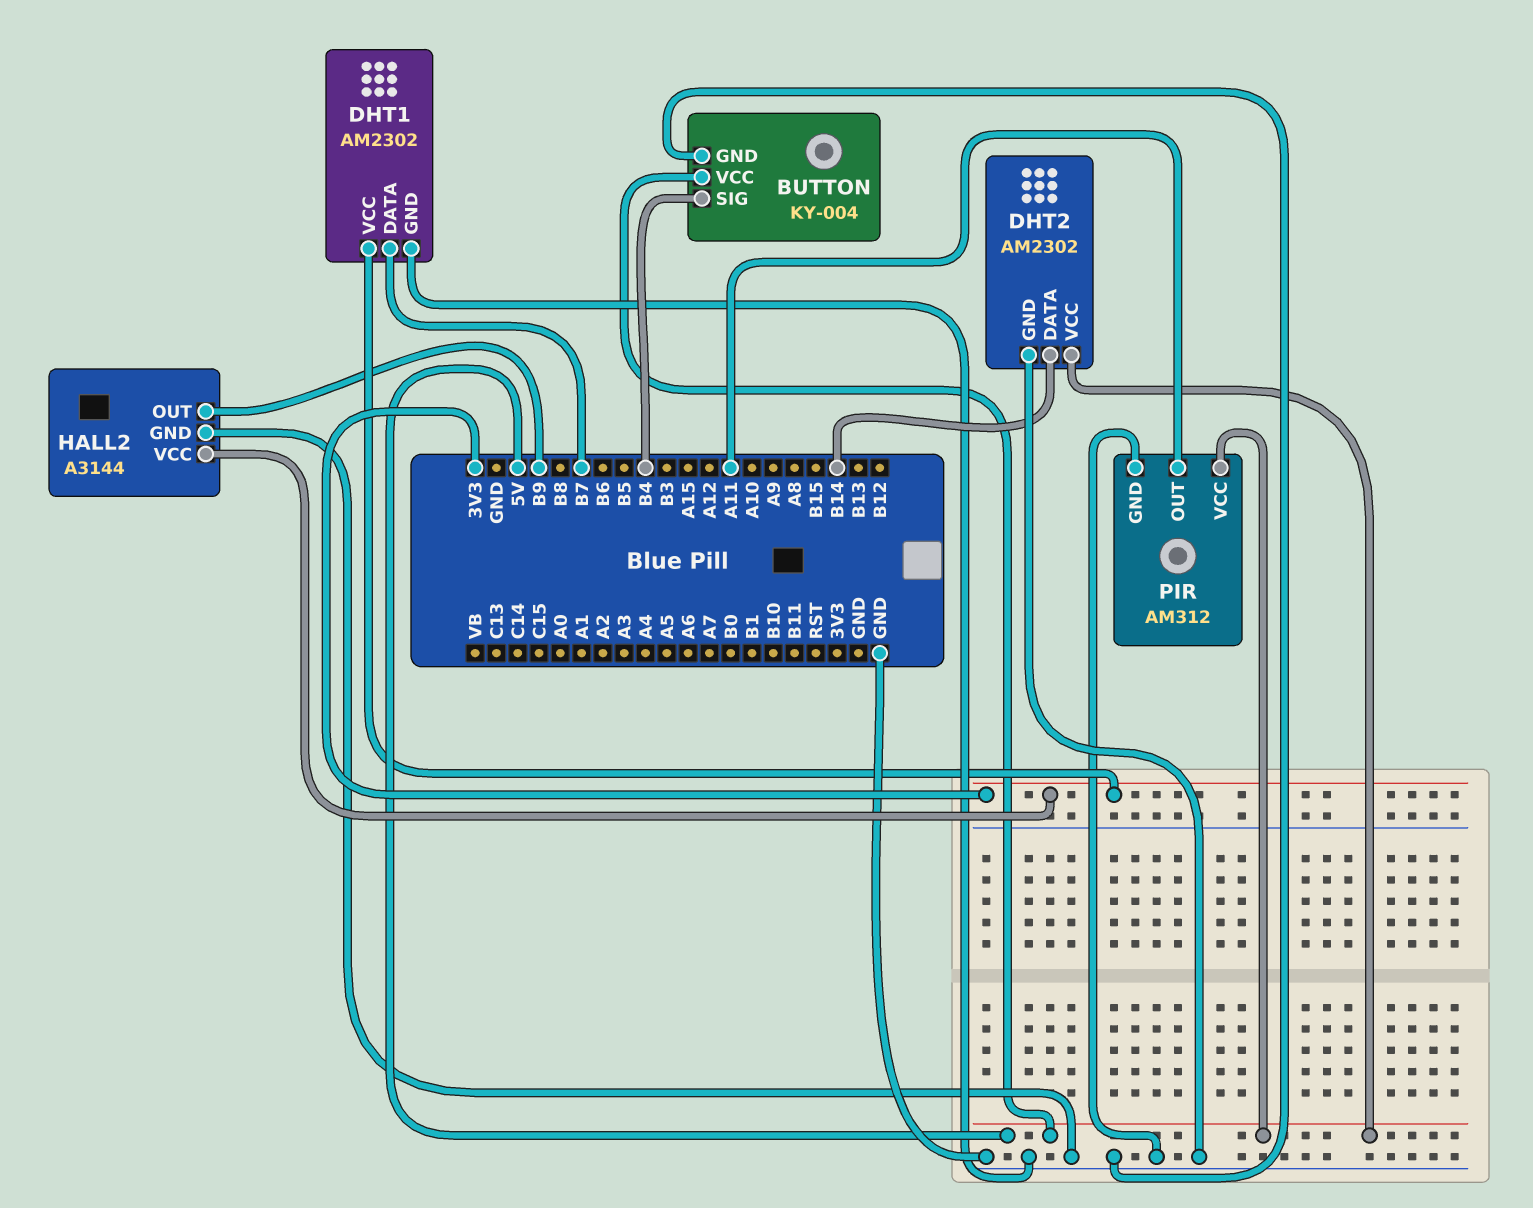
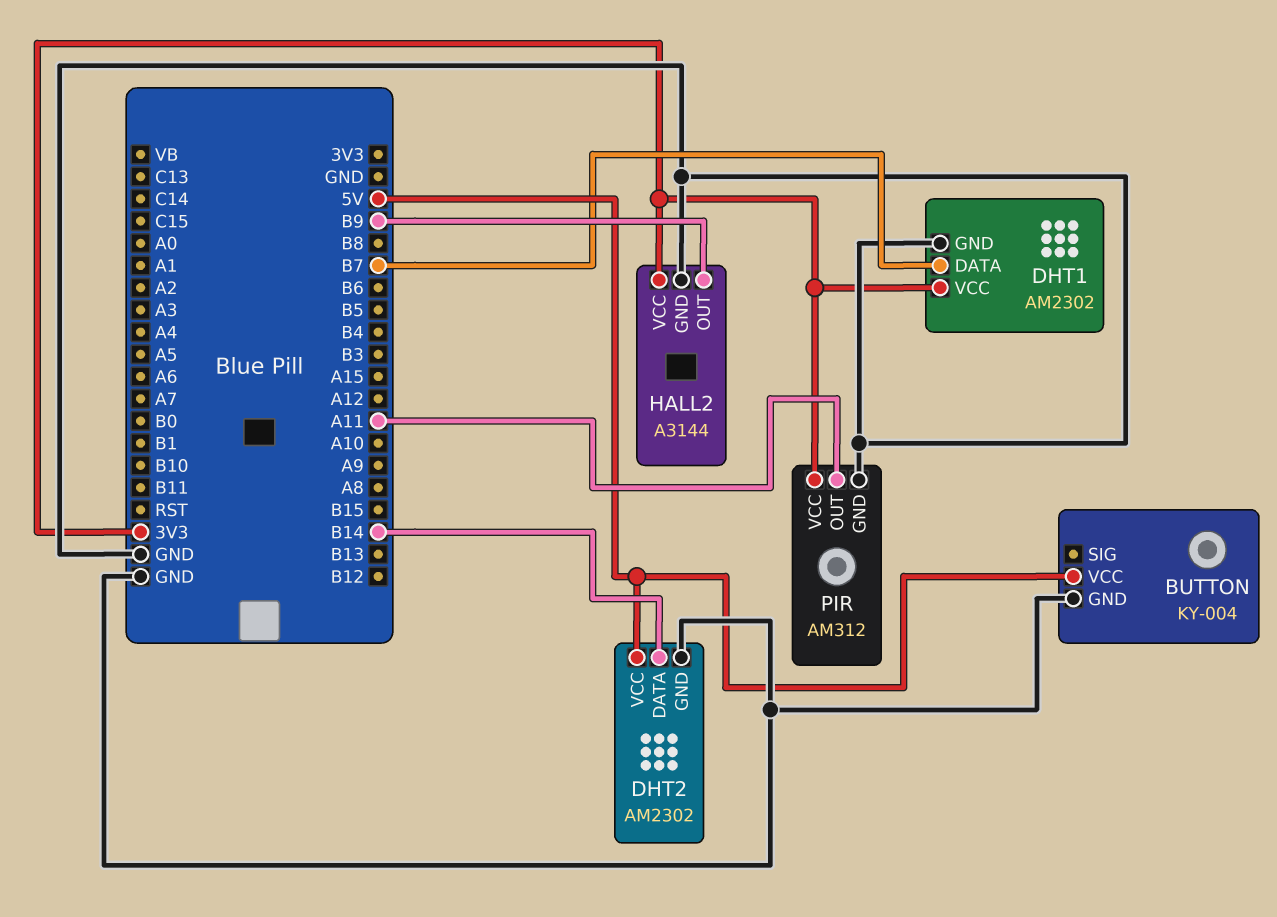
BUTTON pin SIG: B4 -> none
PIR pin VCC: 5V -> 3V3

